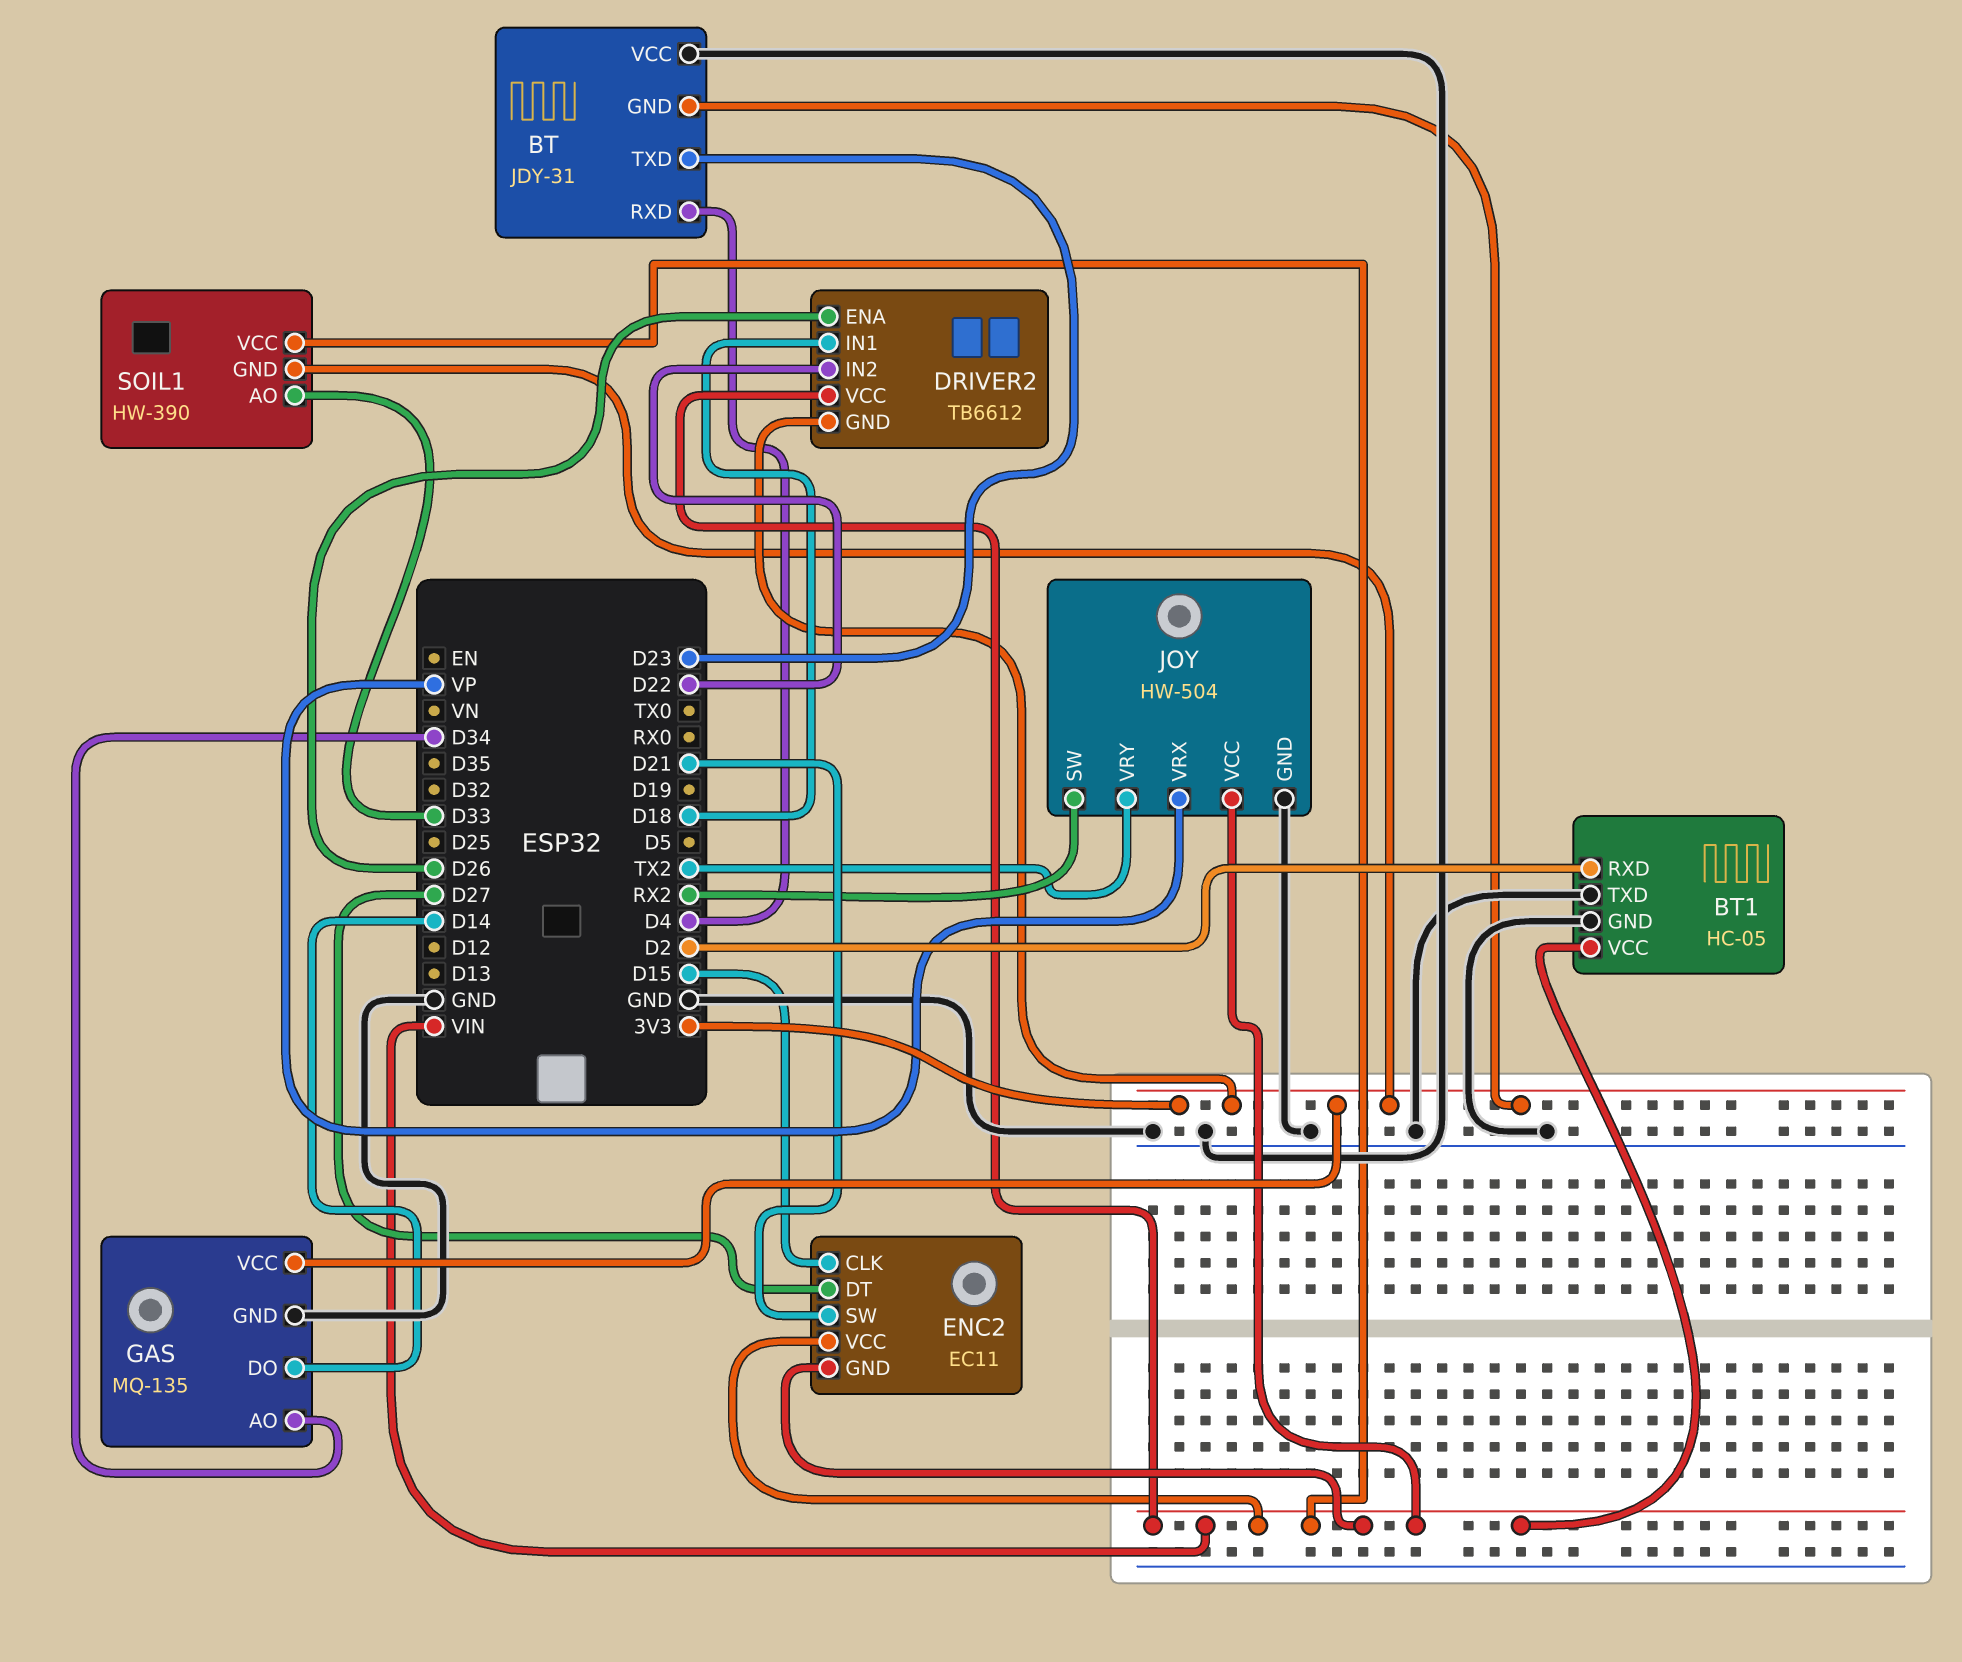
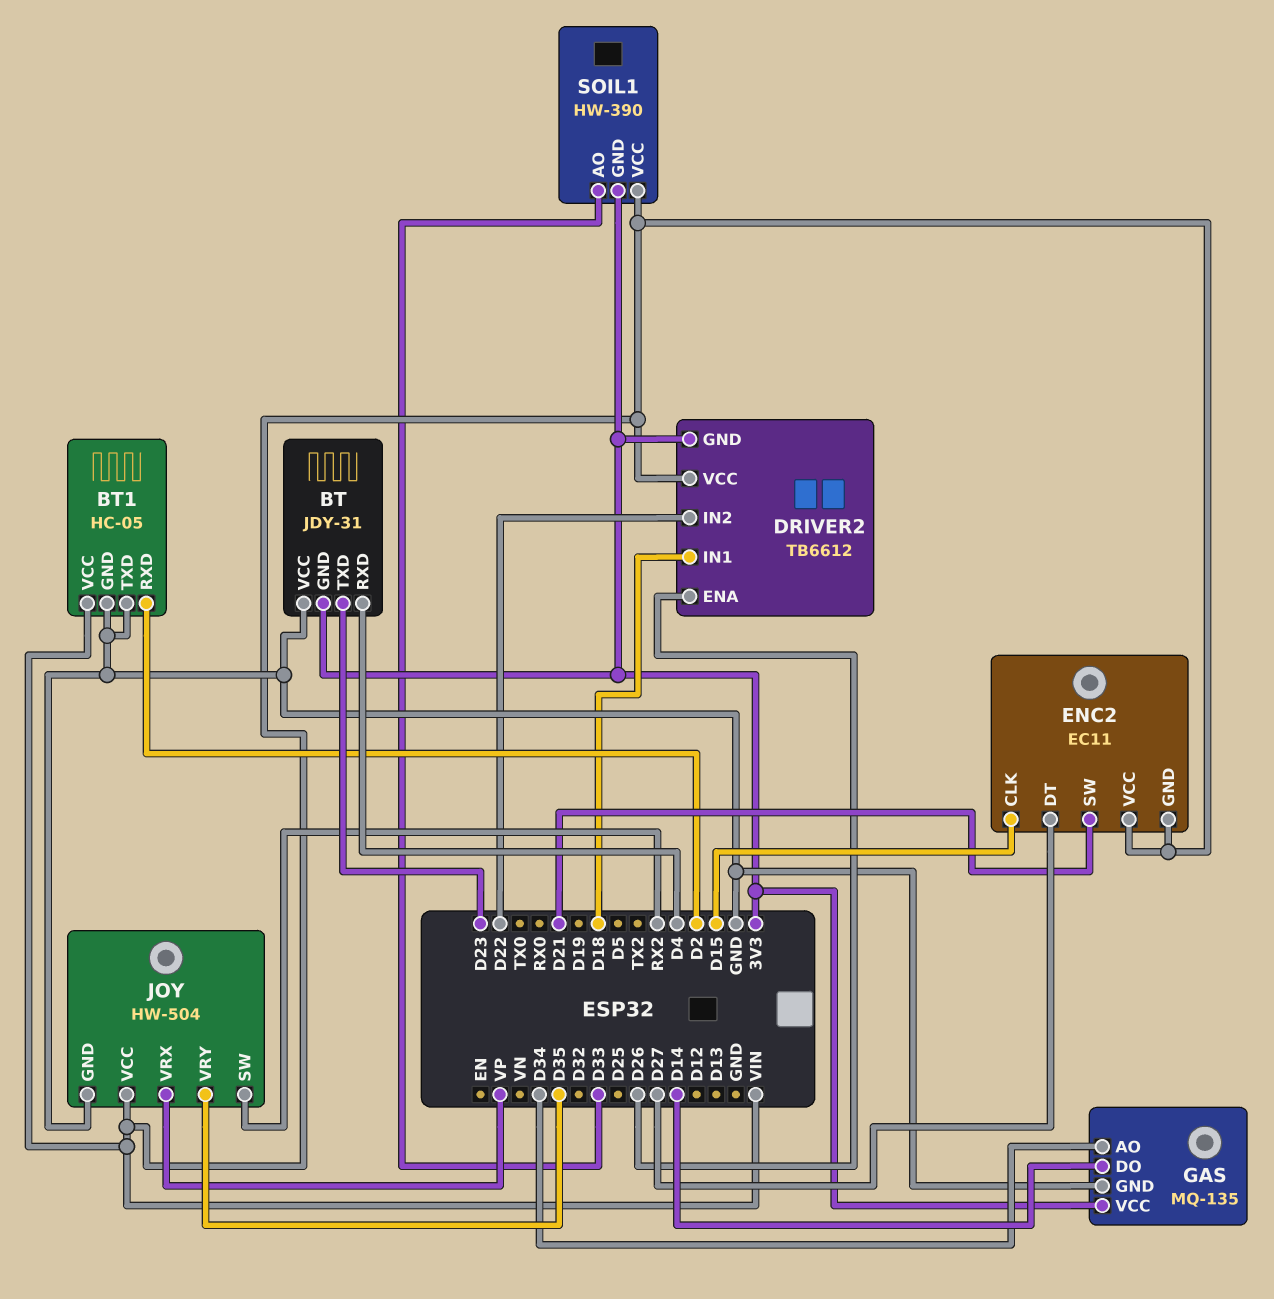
JOY pin VRY: TX2 -> D35

